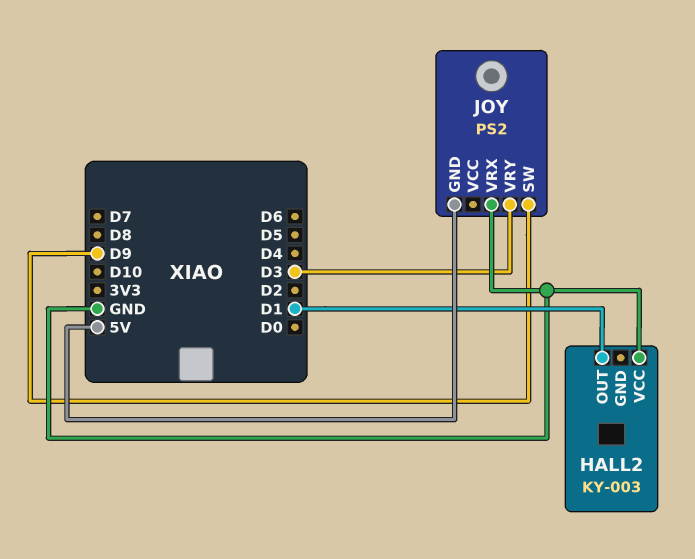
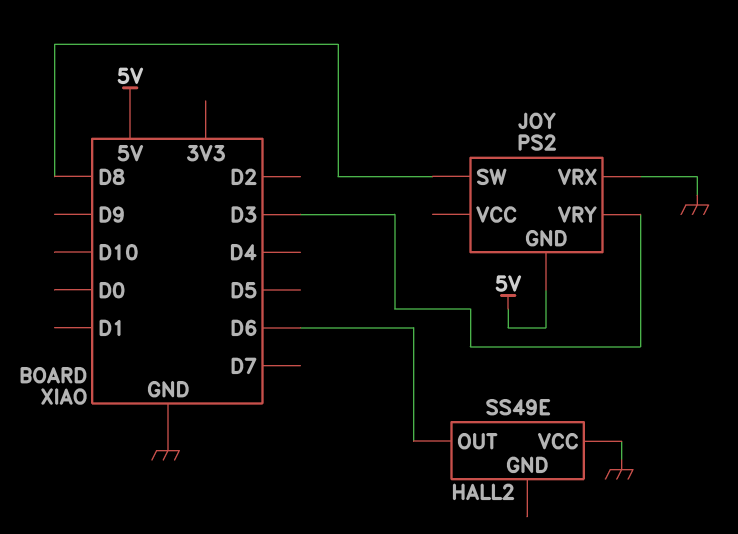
HALL2: KY-003 -> SS49E
HALL2 pin OUT: D1 -> D6
JOY pin SW: D9 -> D8

